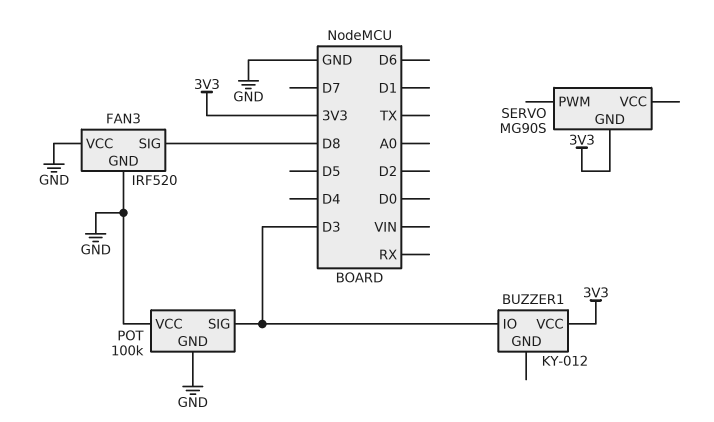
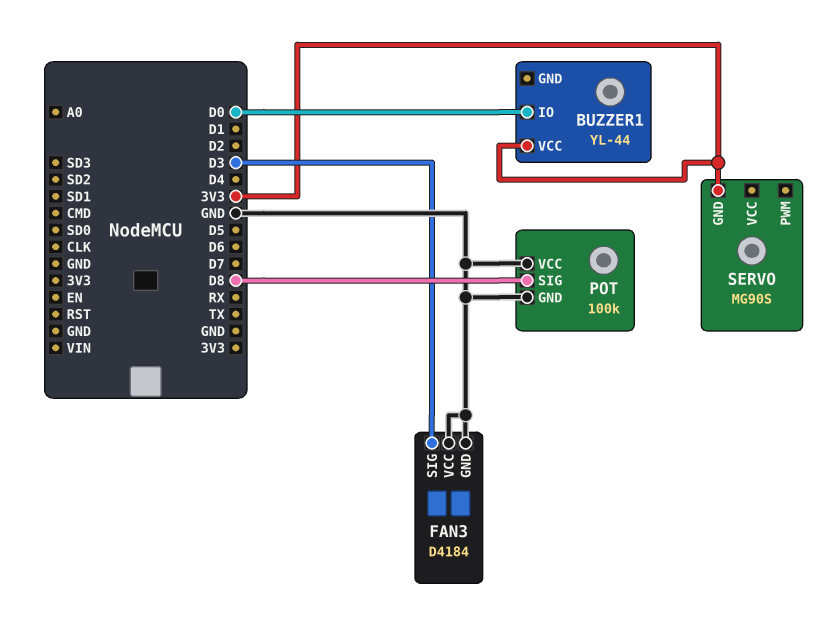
BUZZER1: KY-012 -> YL-44
BUZZER1 pin IO: D3 -> D0
FAN3: IRF520 -> D4184
FAN3 pin SIG: D8 -> D3
POT pin SIG: D3 -> D8

